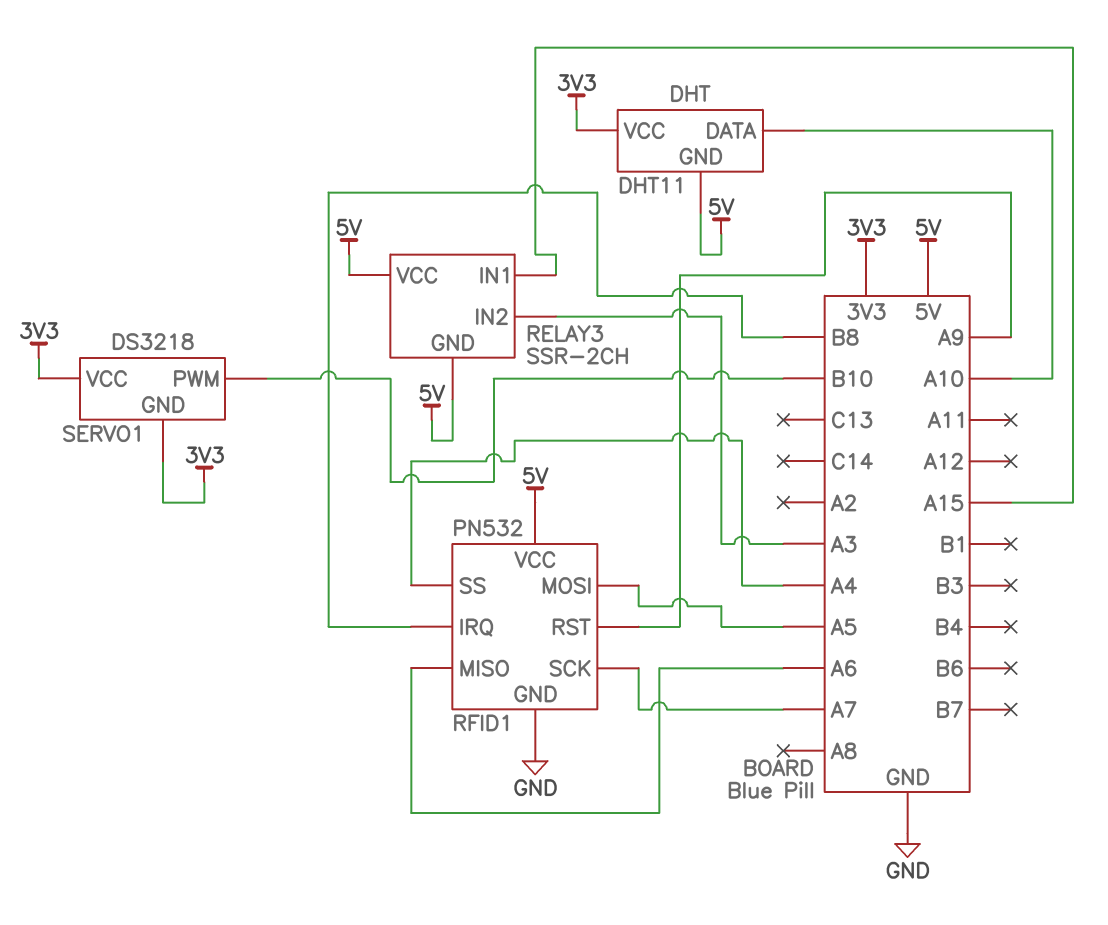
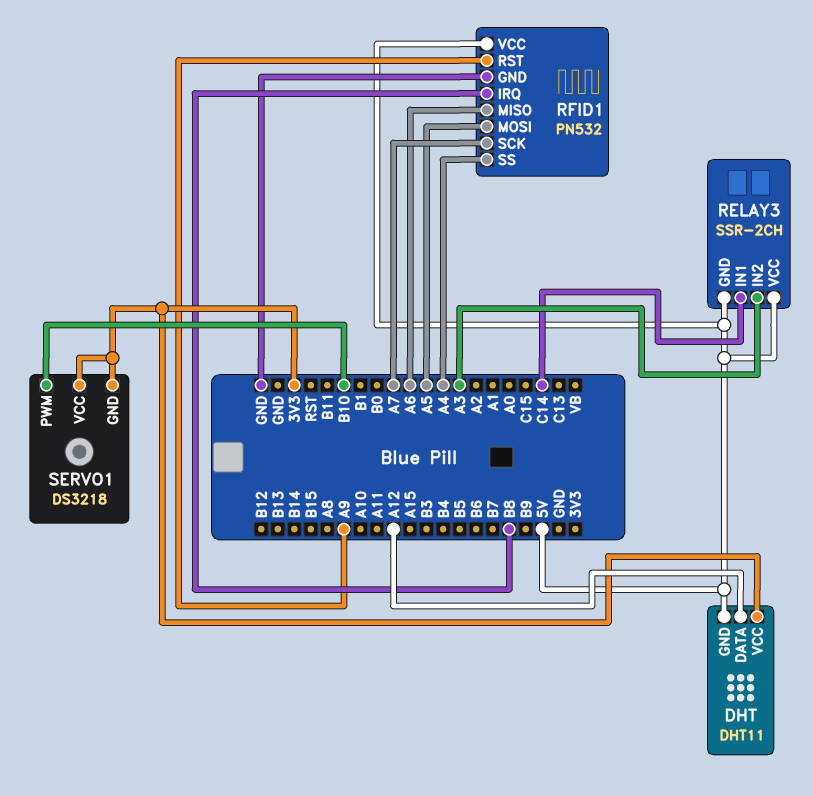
DHT pin DATA: A10 -> A12
RELAY3 pin IN1: A15 -> C14

